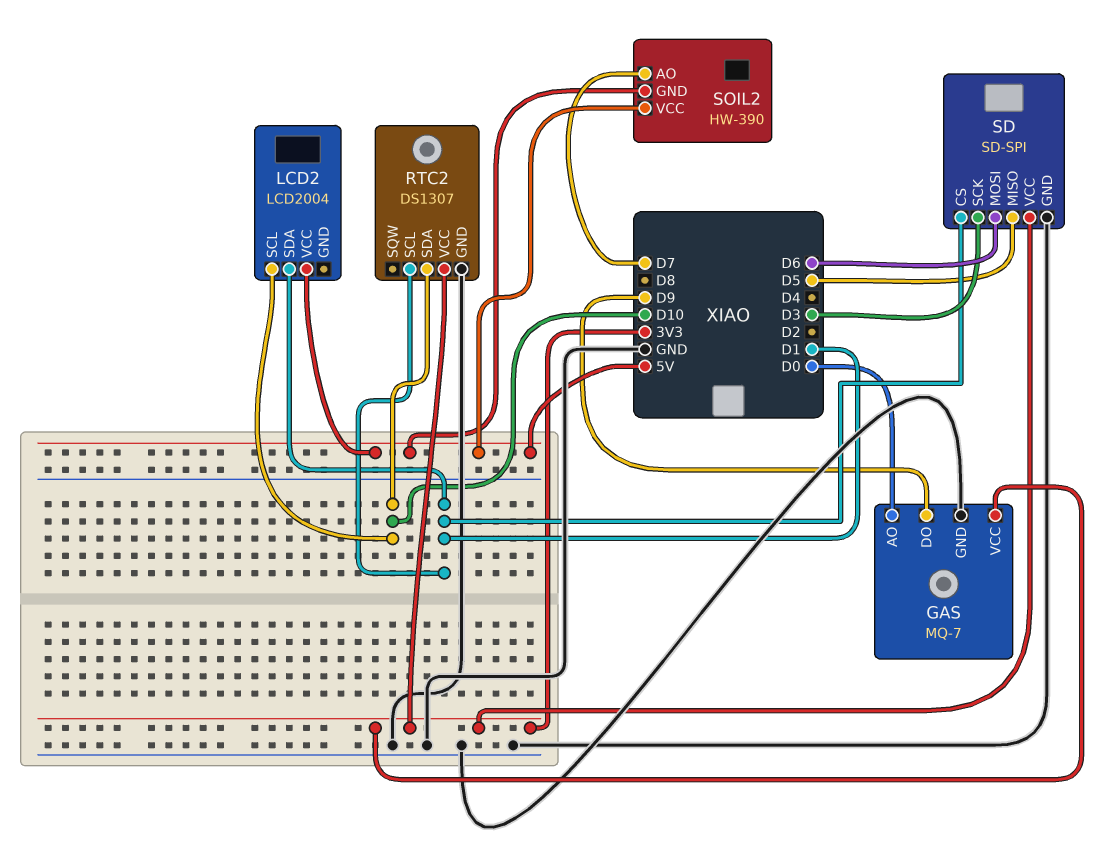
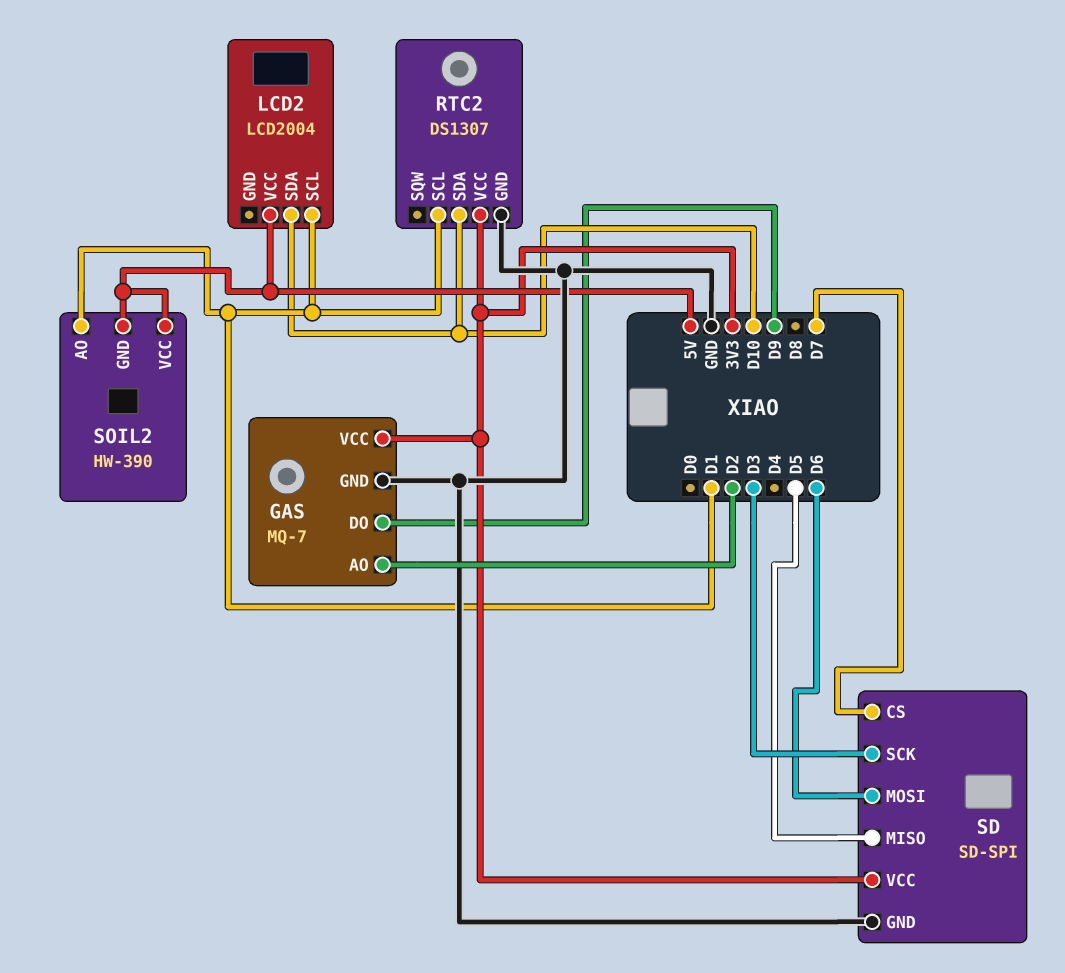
GAS pin AO: D0 -> D2
LCD2 pin SCL: D10 -> D1
LCD2 pin SDA: D1 -> D10
SD pin CS: D1 -> D7
SOIL2 pin AO: D7 -> D1

